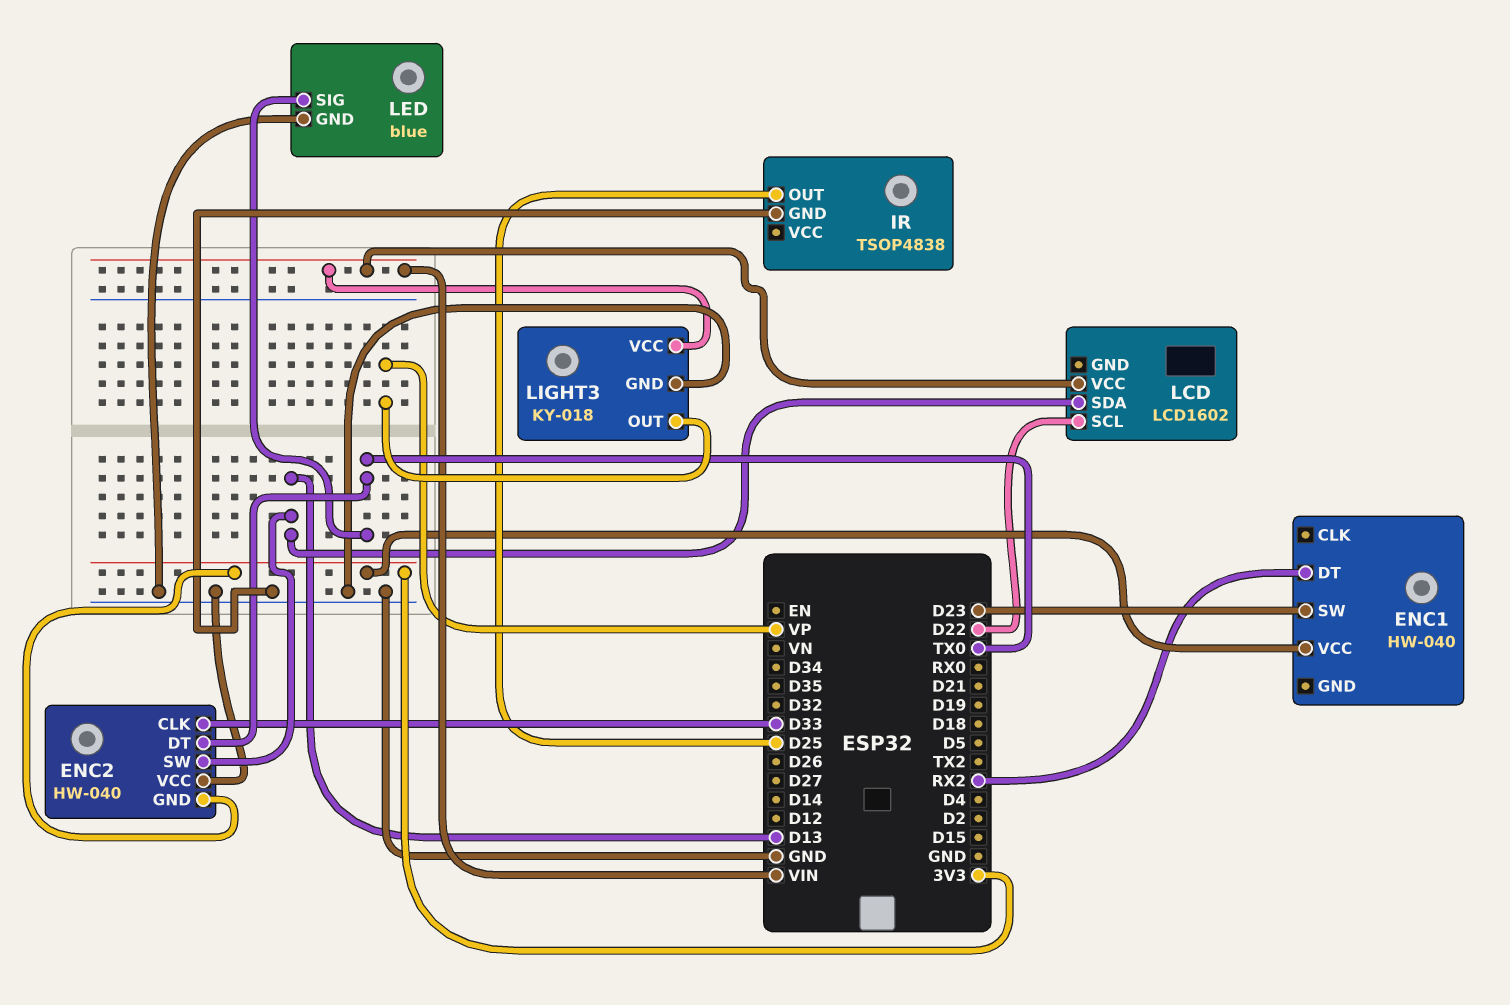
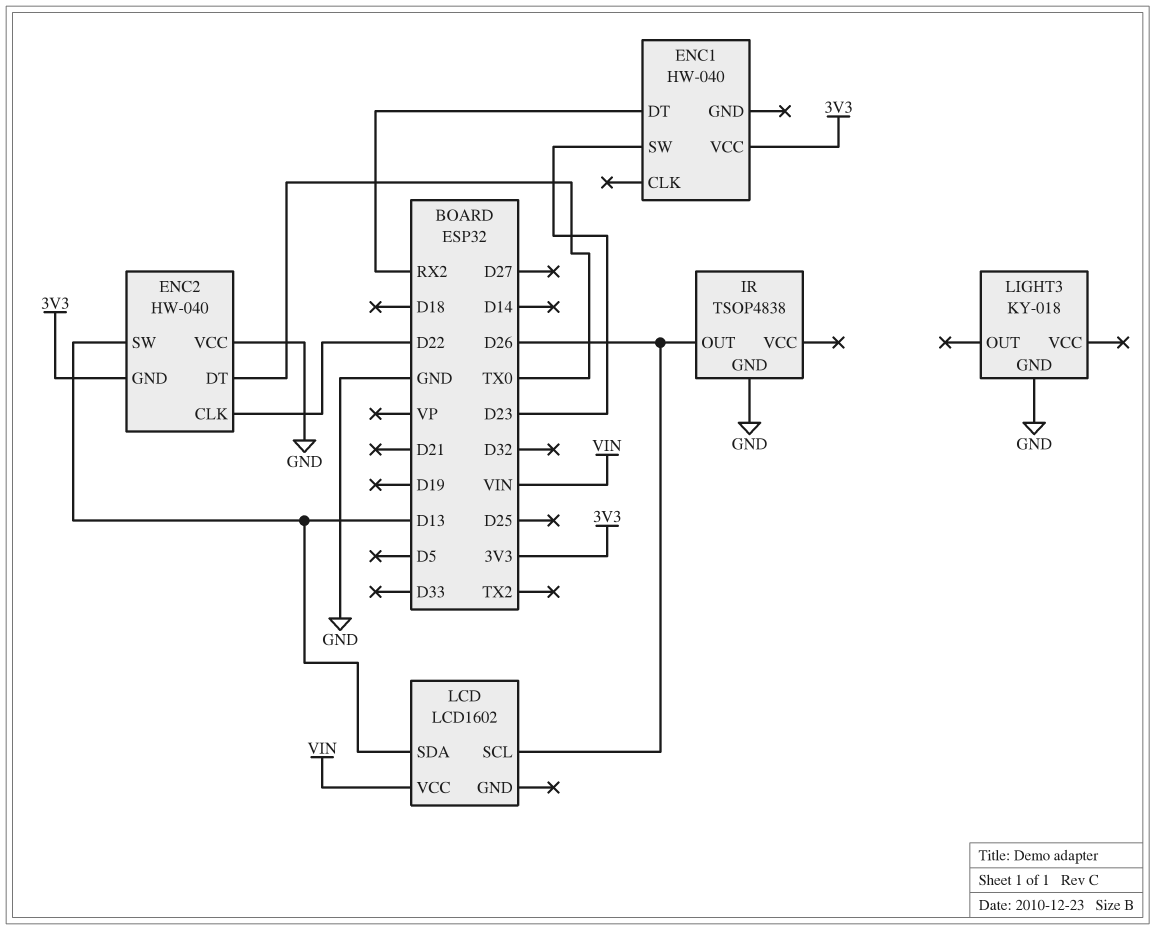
ENC2 pin CLK: D33 -> D22
IR pin OUT: D25 -> D26
LCD pin SCL: D22 -> D26
LED: blue -> none
LED pin GND: GND -> none
LED pin SIG: TX0 -> none
LIGHT3 pin OUT: VP -> none
LIGHT3 pin VCC: VIN -> none

